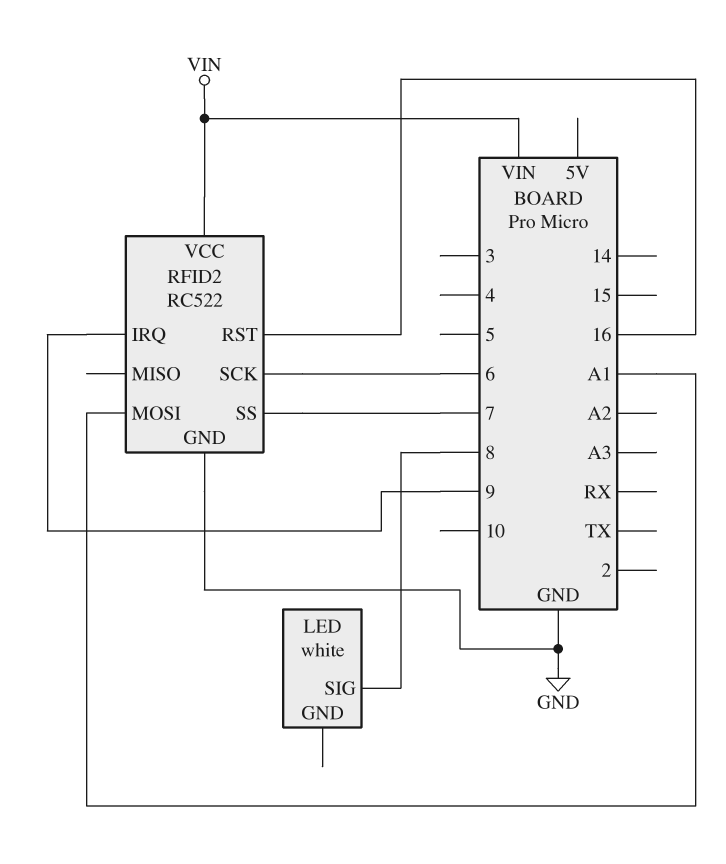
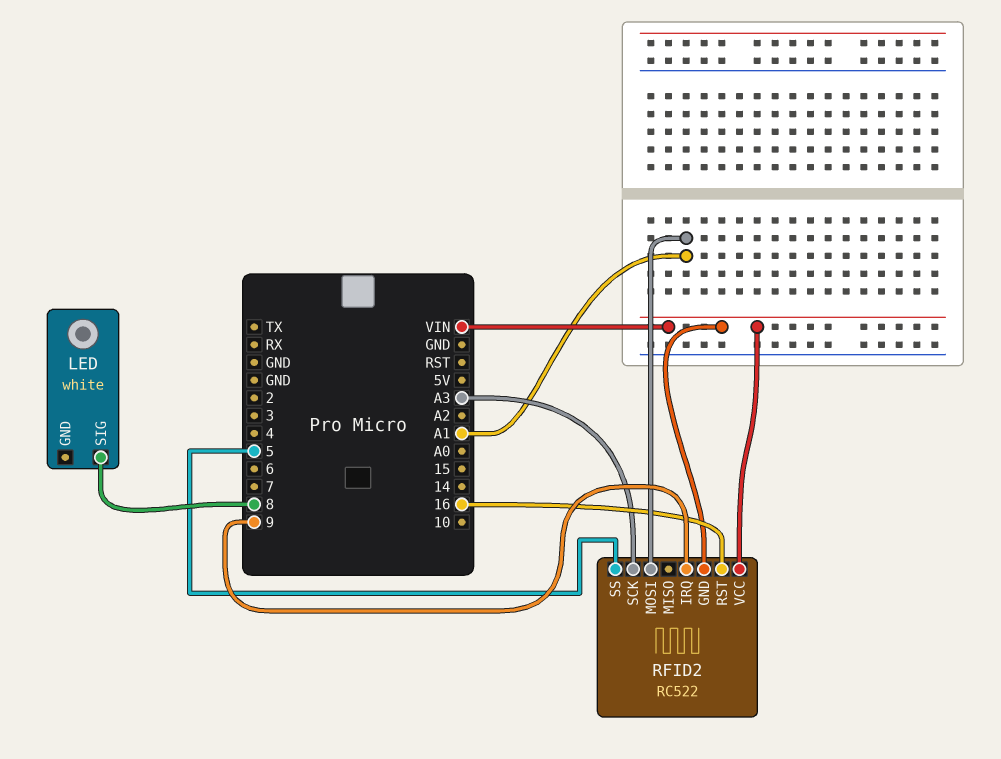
RFID2 pin GND: GND -> VIN
RFID2 pin SCK: 6 -> A3
RFID2 pin SS: 7 -> 5

